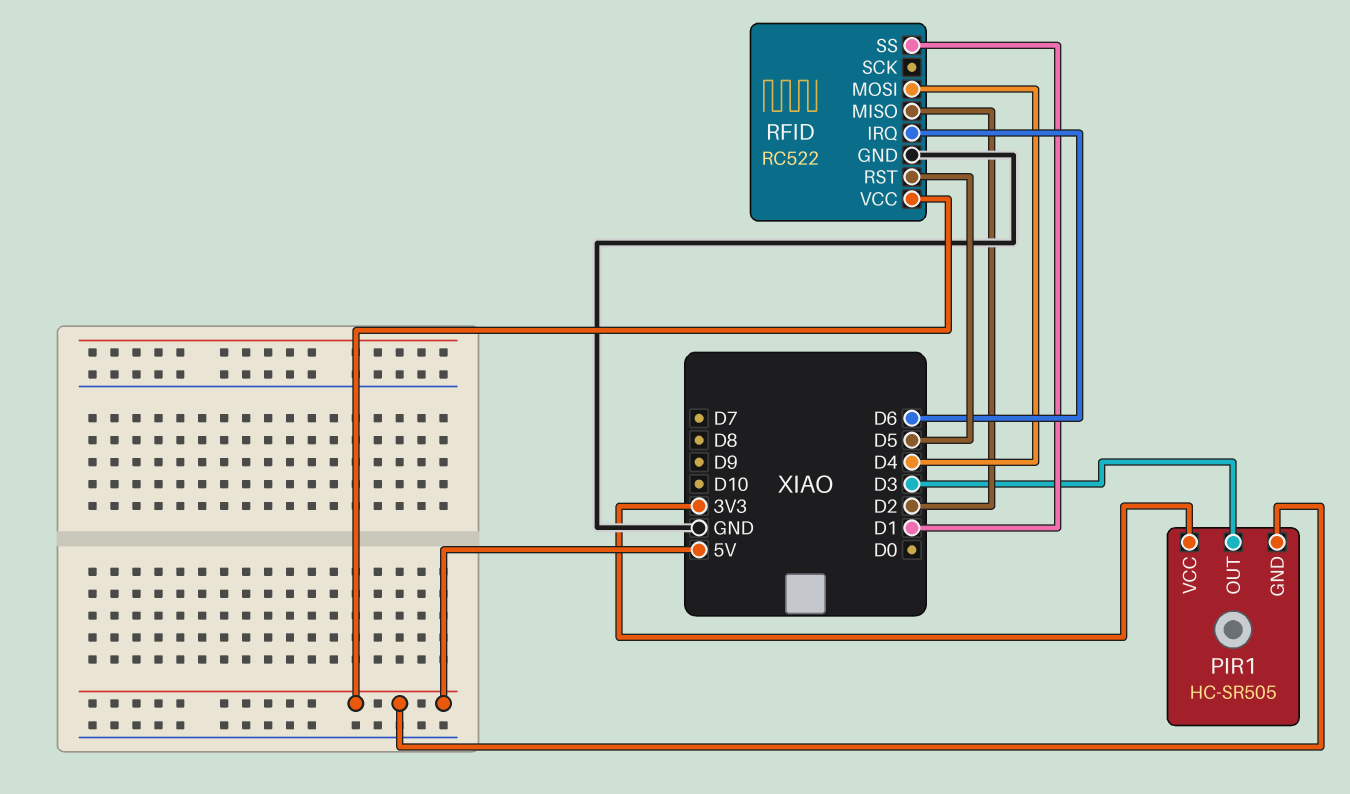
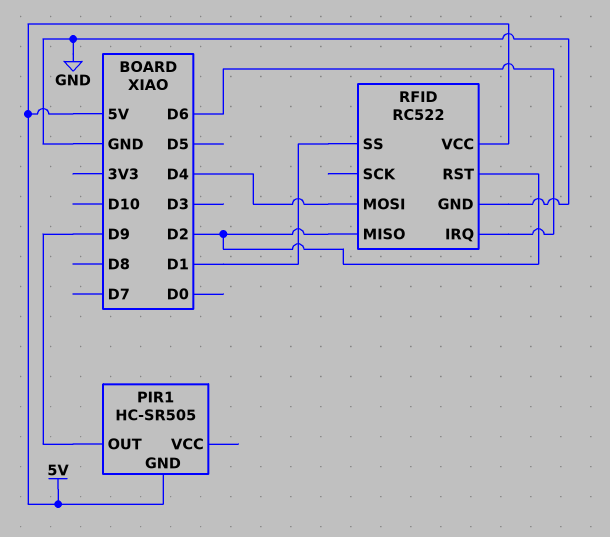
PIR1 pin OUT: D3 -> D9
PIR1 pin VCC: 3V3 -> none
RFID pin RST: D5 -> D2

